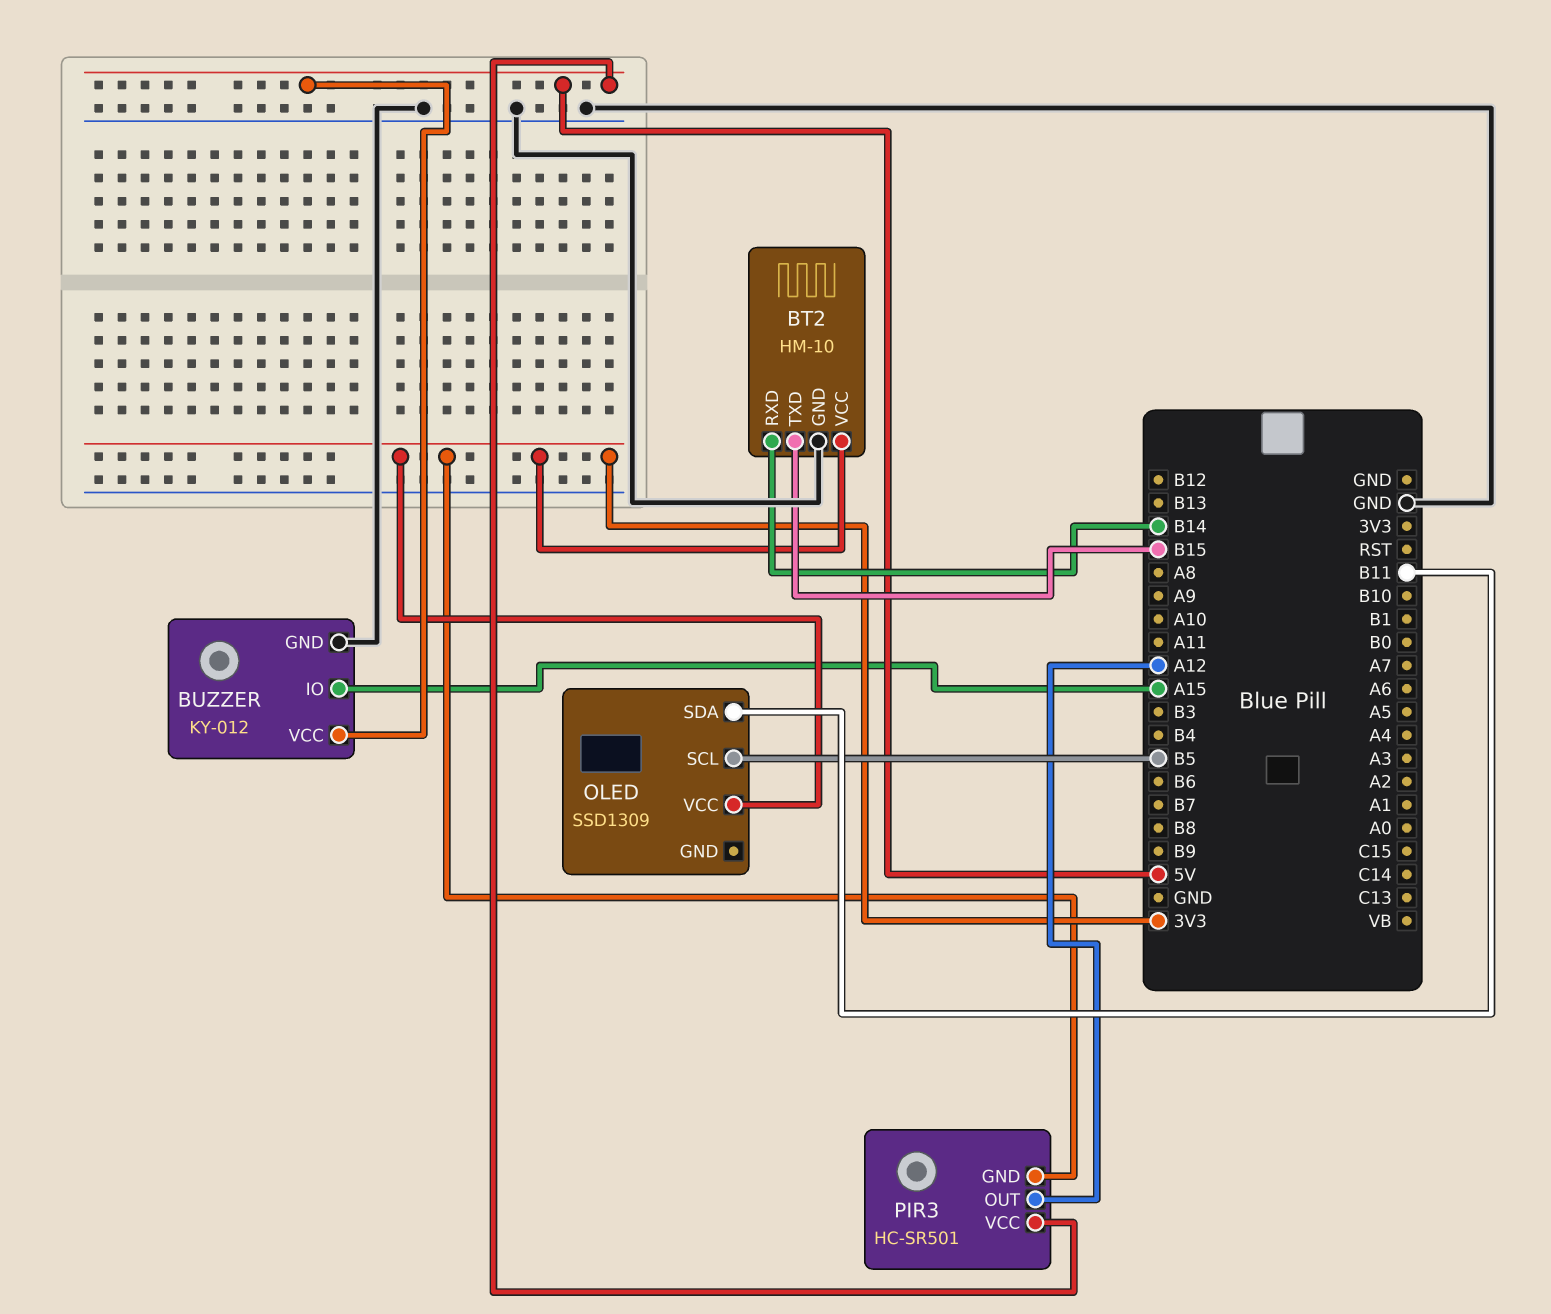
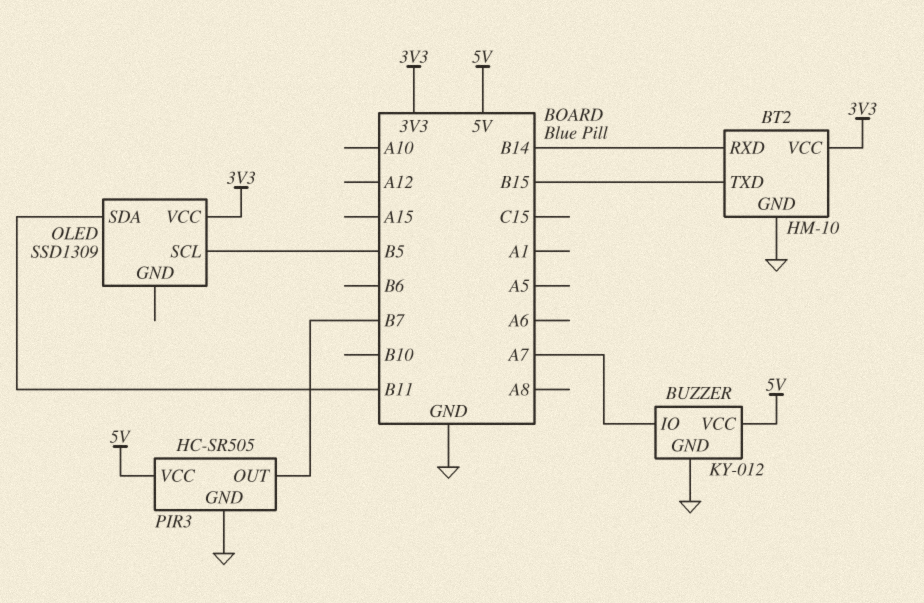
BUZZER pin IO: A15 -> A7
PIR3: HC-SR501 -> HC-SR505
PIR3 pin GND: 3V3 -> GND
PIR3 pin OUT: A12 -> B7

